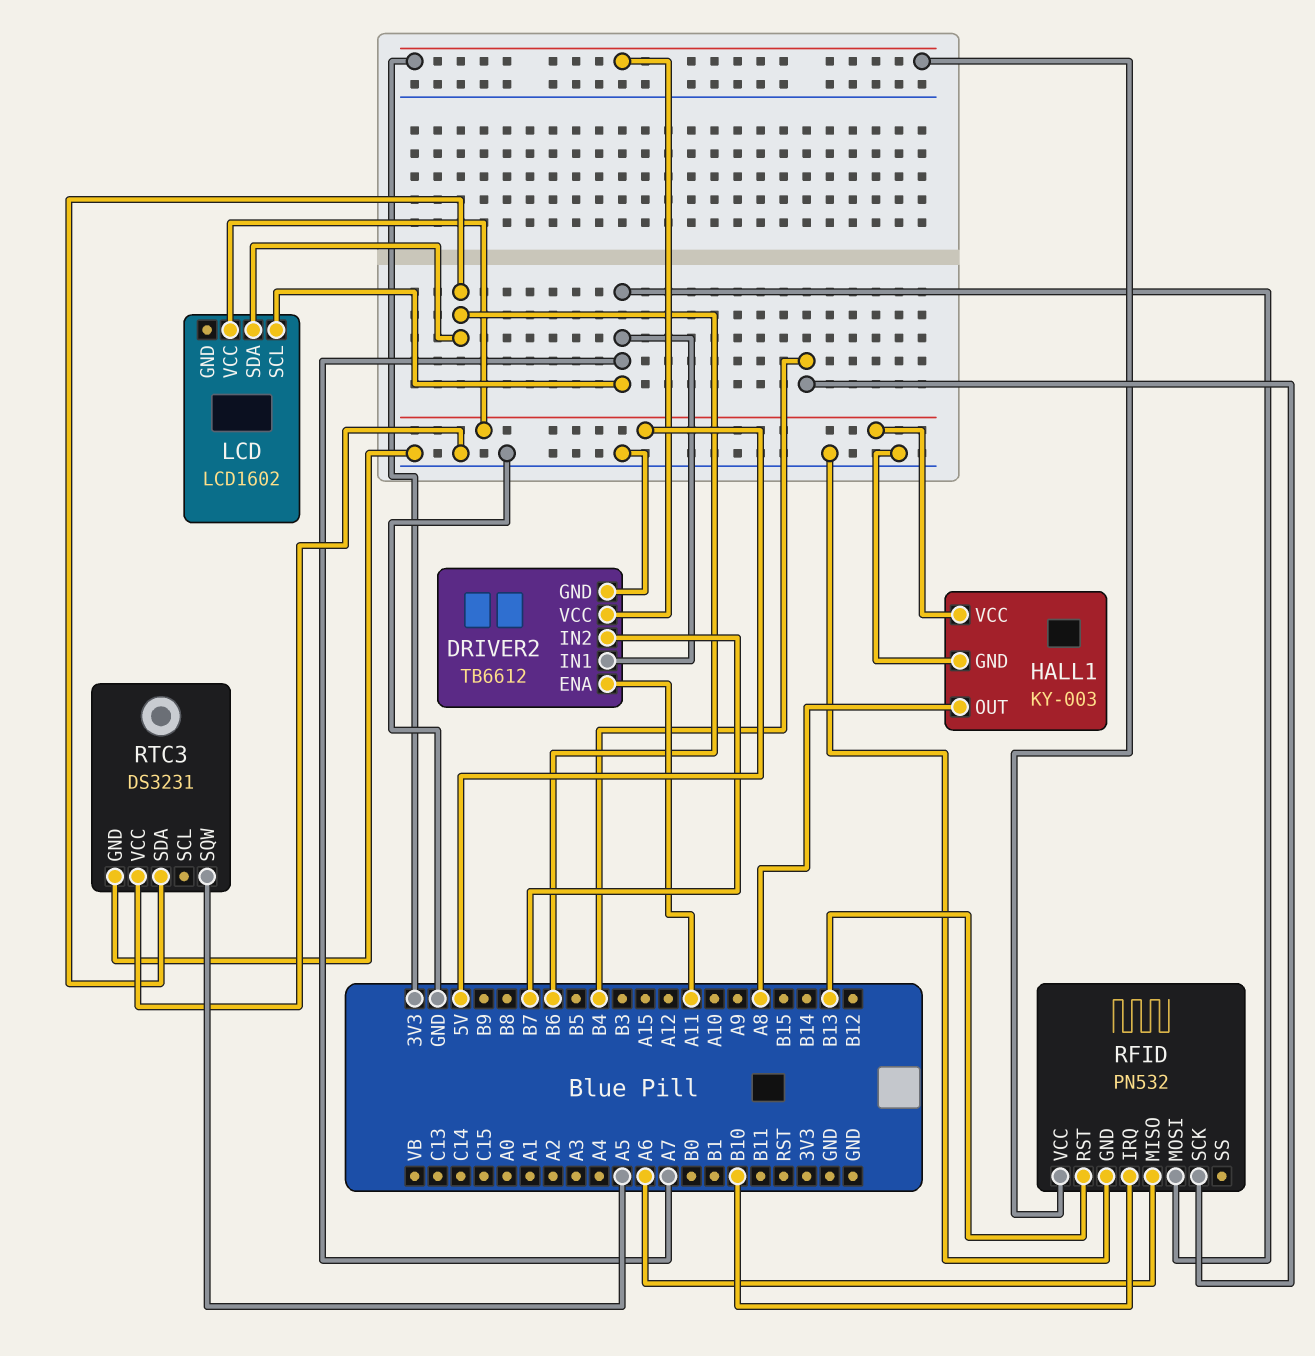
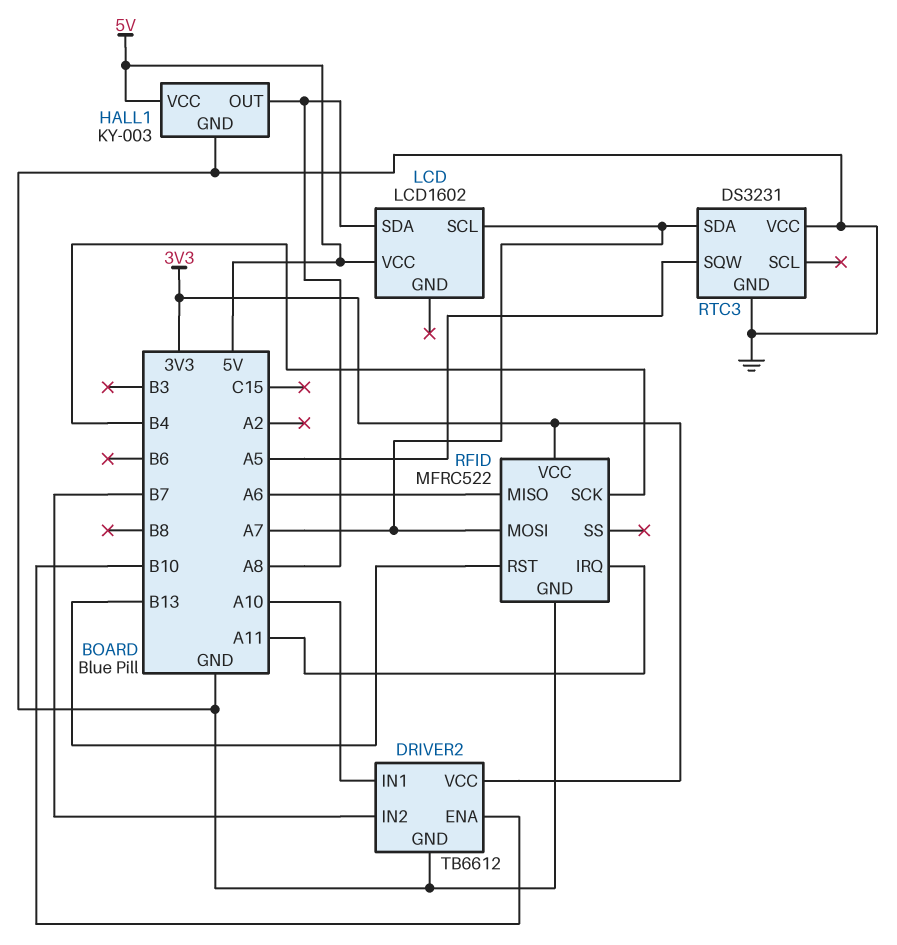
DRIVER2 pin ENA: A11 -> B10
DRIVER2 pin IN1: A7 -> A10
LCD pin SDA: B6 -> A8
RFID: PN532 -> MFRC522
RFID pin IRQ: B10 -> A11
RTC3 pin SDA: B6 -> A7

